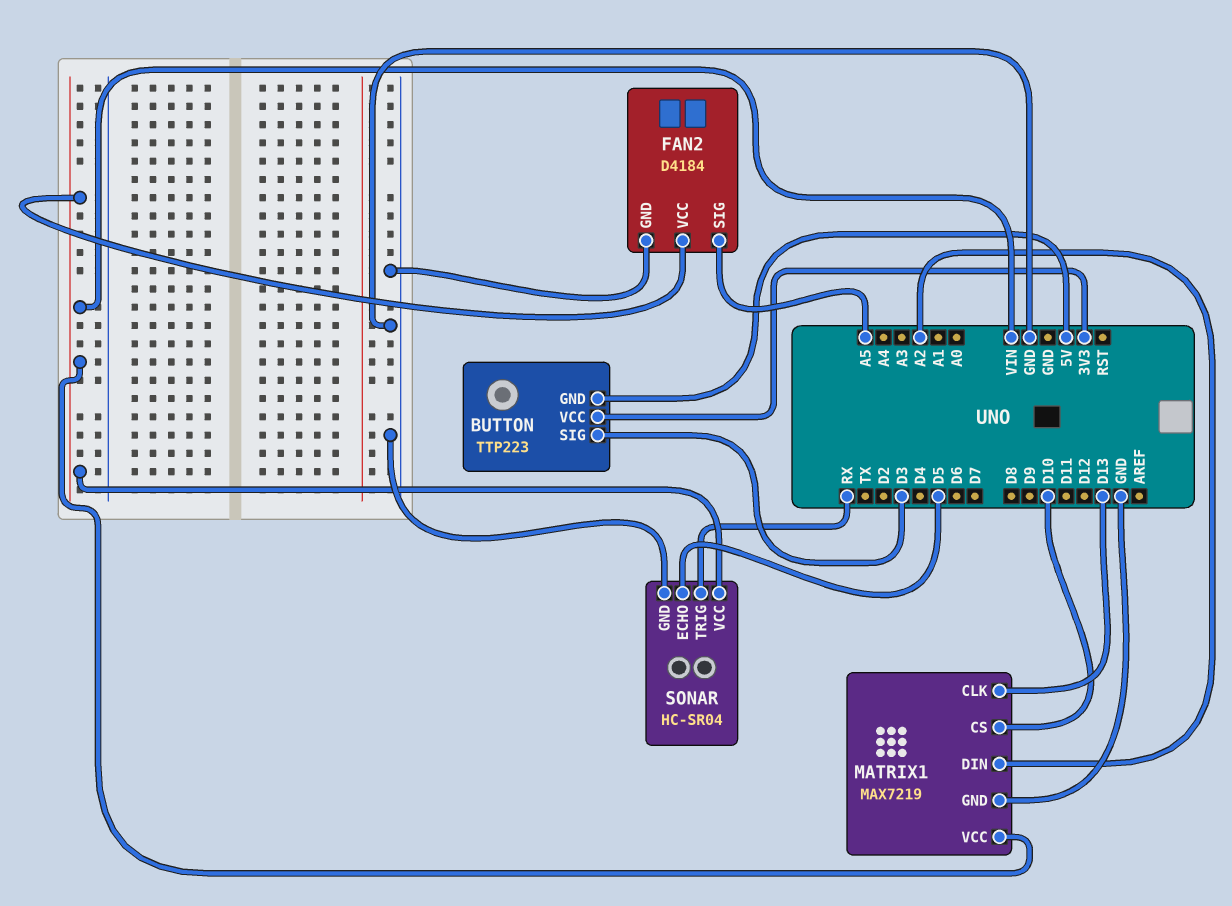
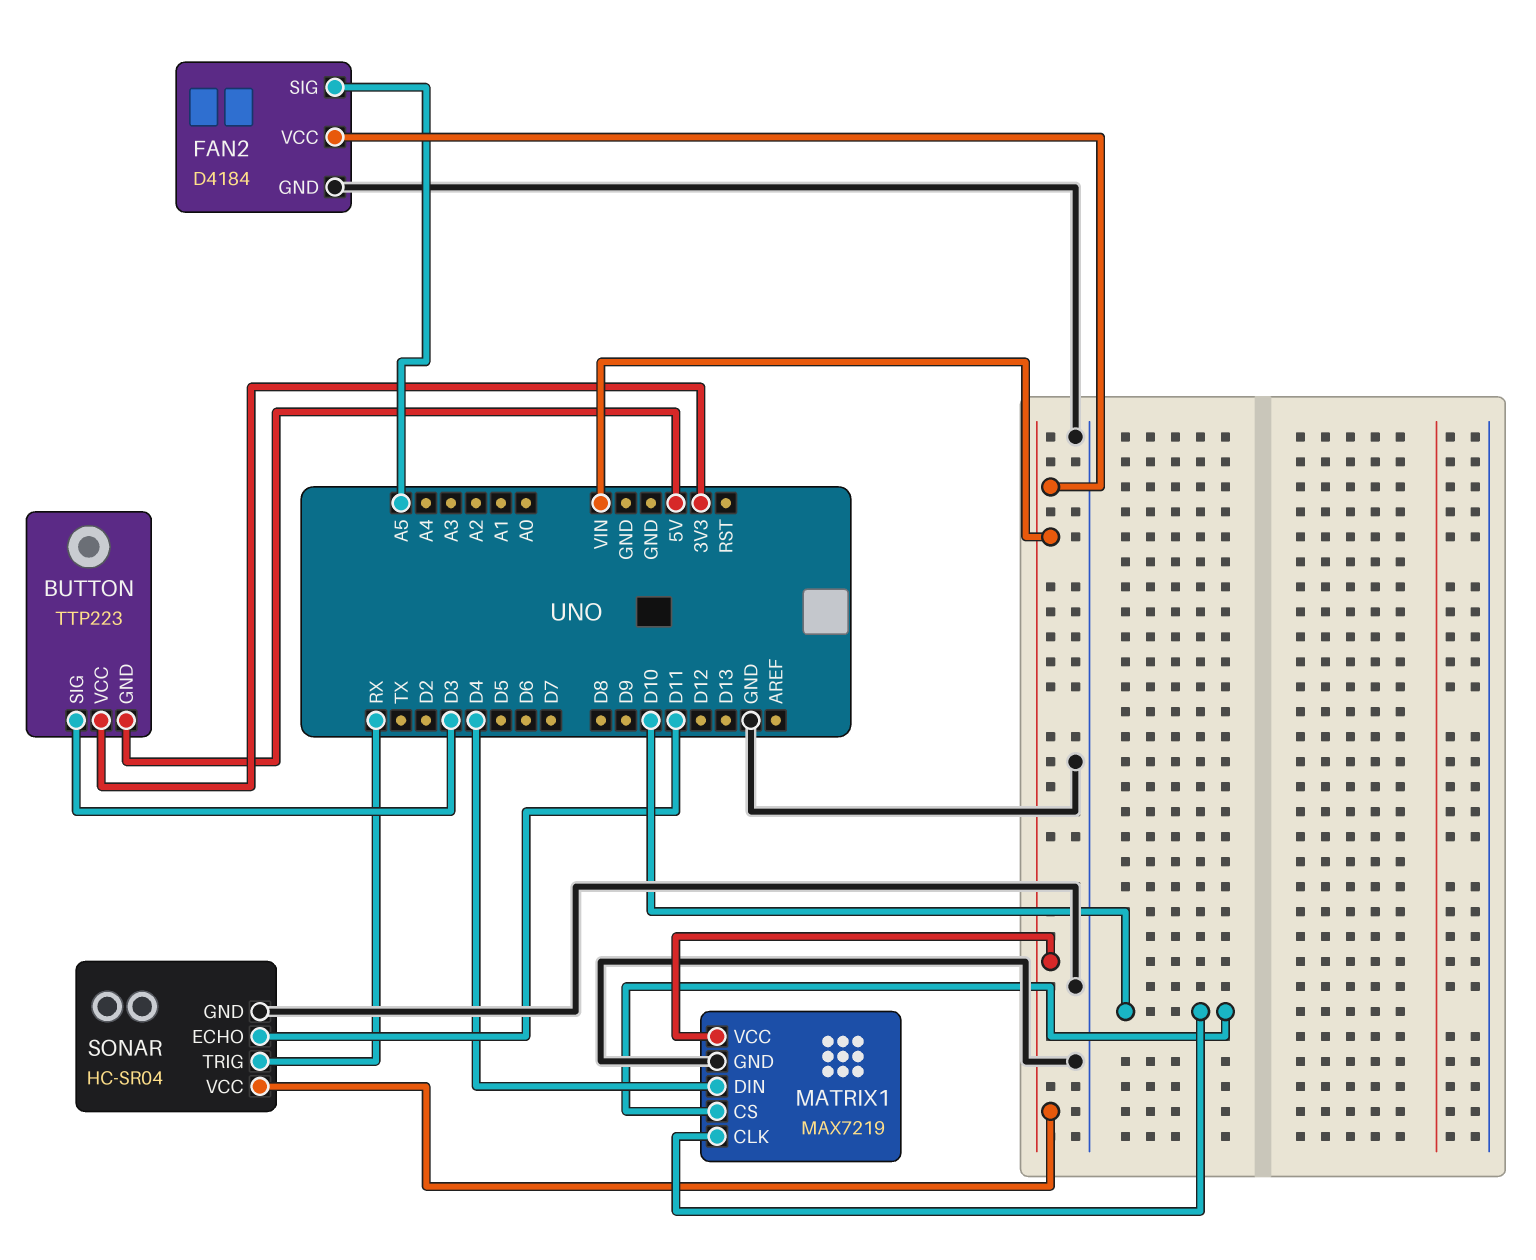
MATRIX1 pin CLK: D13 -> D10
MATRIX1 pin DIN: A2 -> D4
SONAR pin ECHO: D5 -> D11

